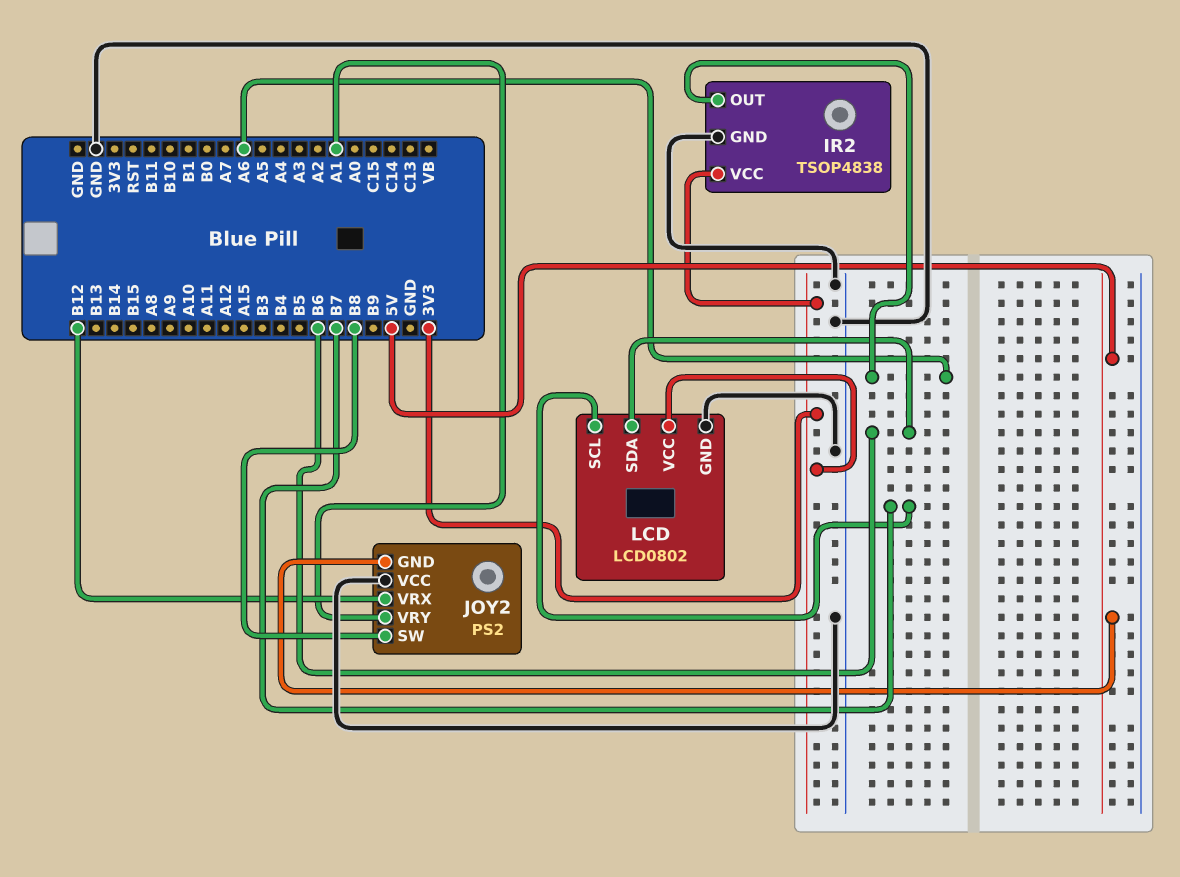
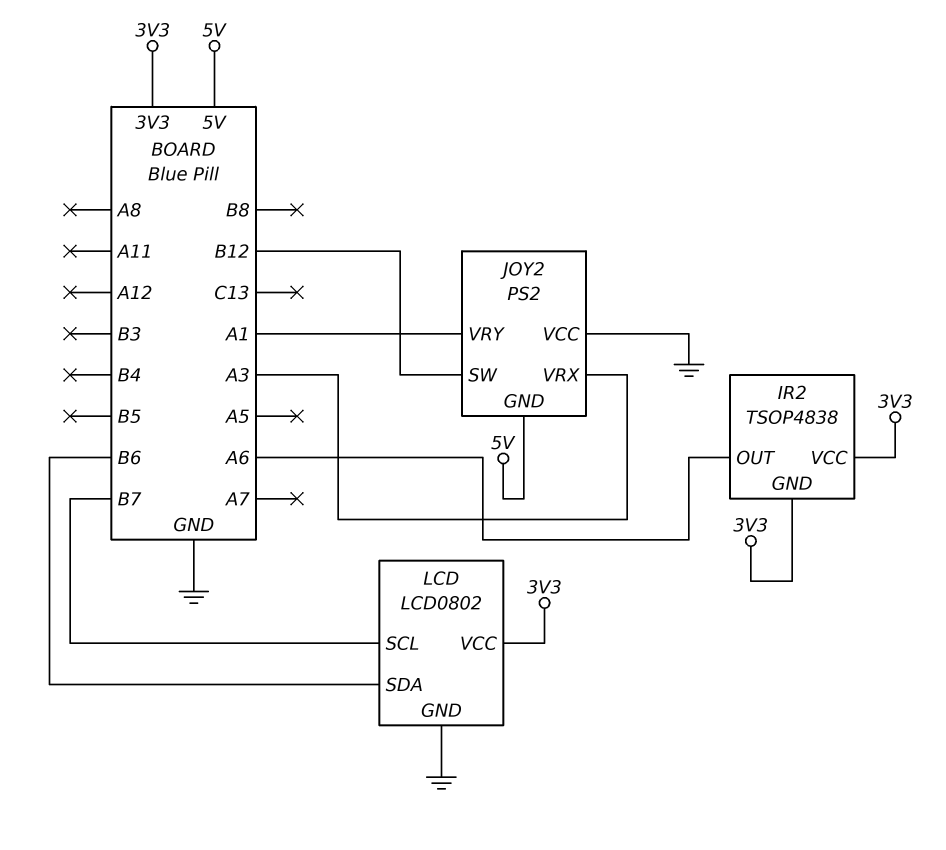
IR2 pin GND: GND -> 3V3
JOY2 pin SW: B8 -> B12
JOY2 pin VRX: B12 -> A3

